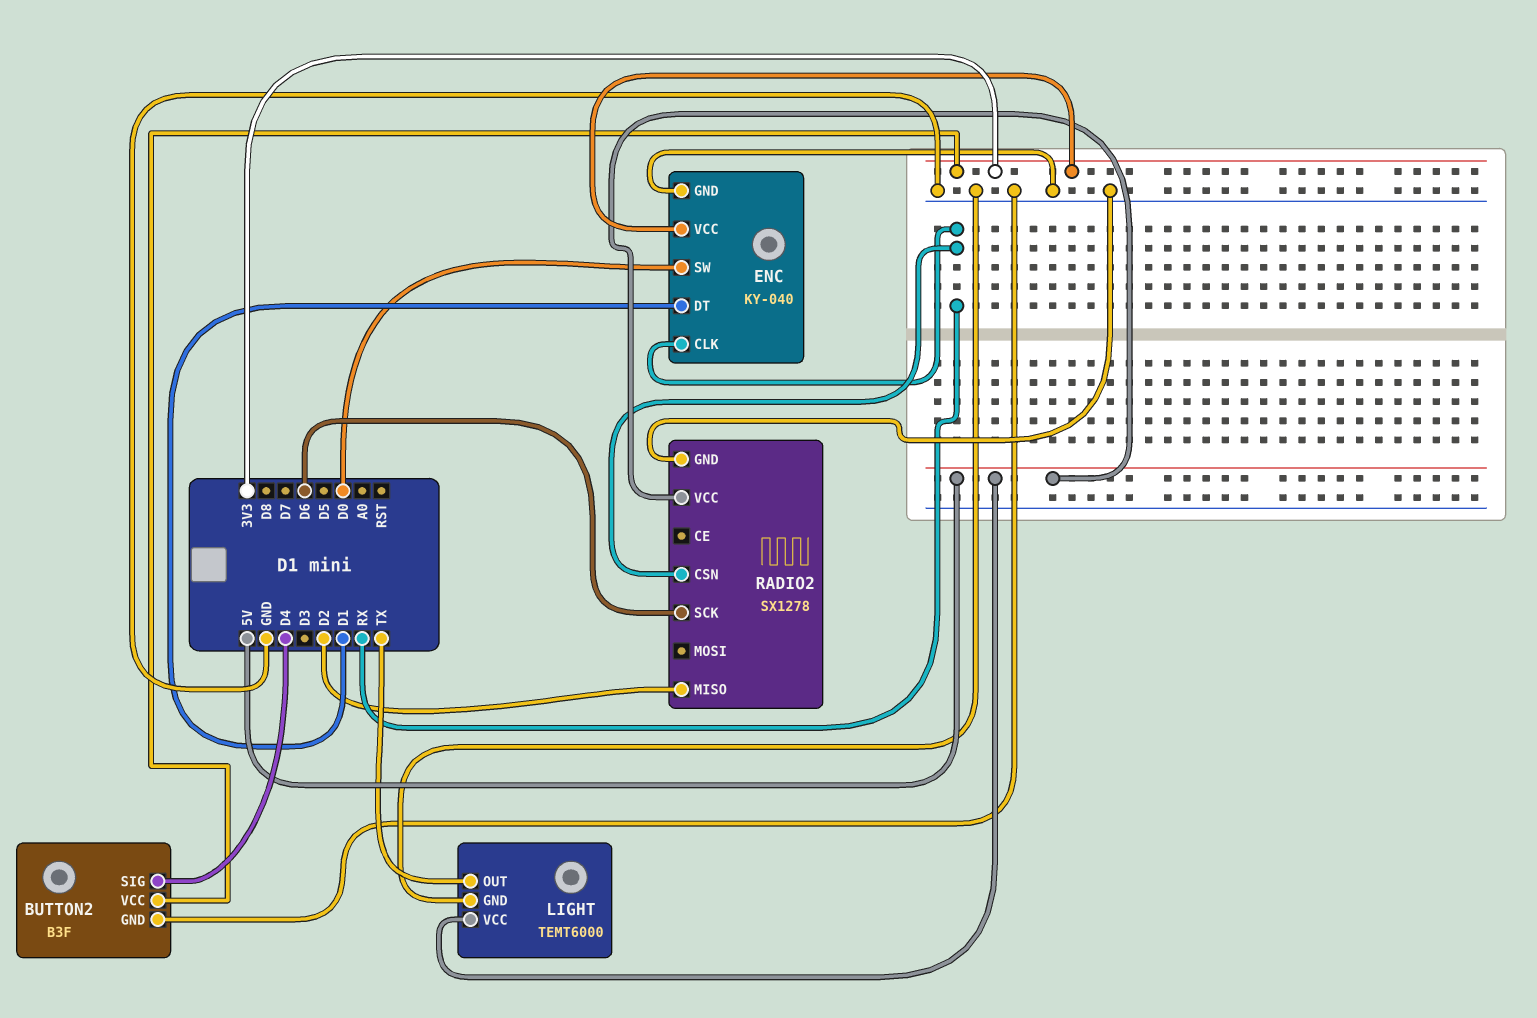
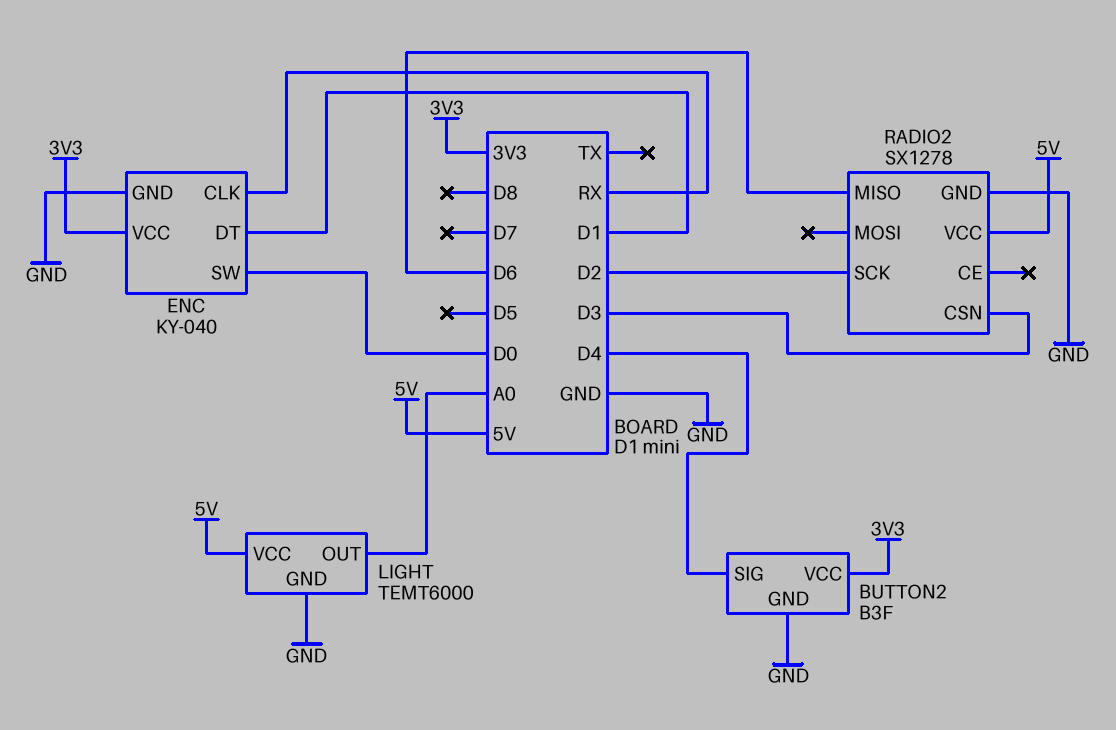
LIGHT pin OUT: TX -> A0
RADIO2 pin CSN: RX -> D3
RADIO2 pin MISO: D2 -> D6
RADIO2 pin SCK: D6 -> D2

